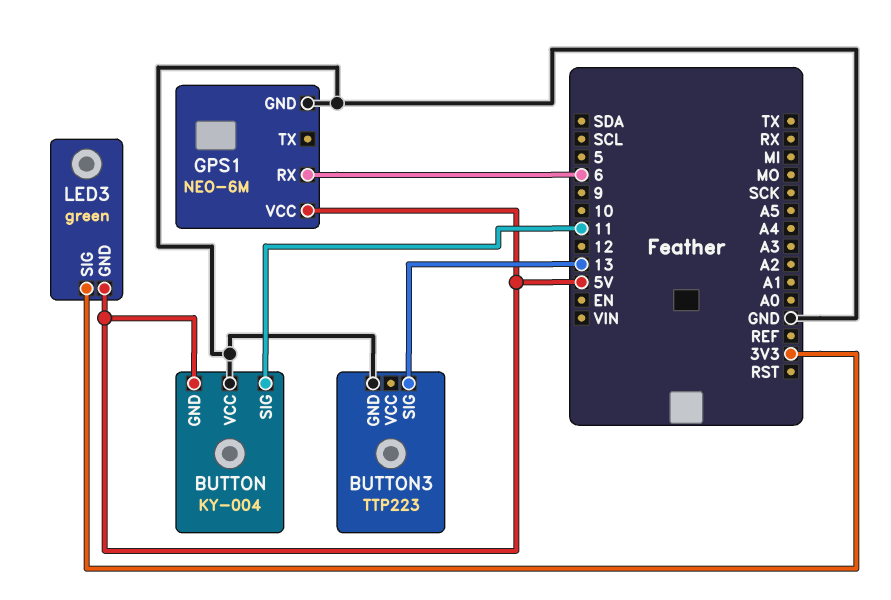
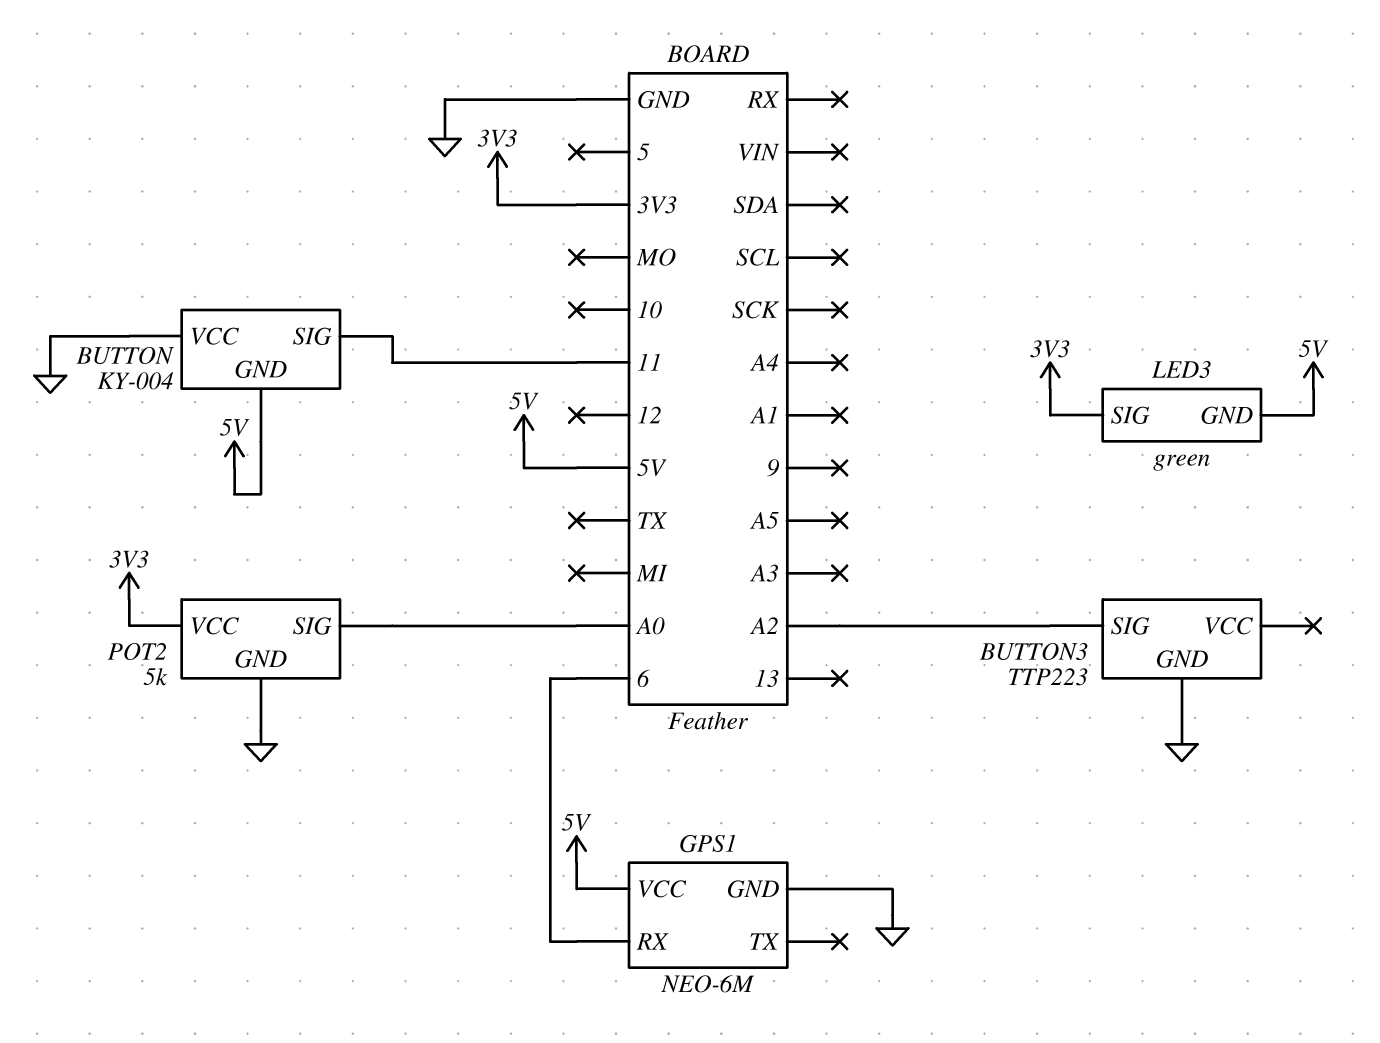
BUTTON3 pin SIG: 13 -> A2
POT2: none -> 5k
POT2 pin GND: none -> GND
POT2 pin SIG: none -> A0
POT2 pin VCC: none -> 3V3

